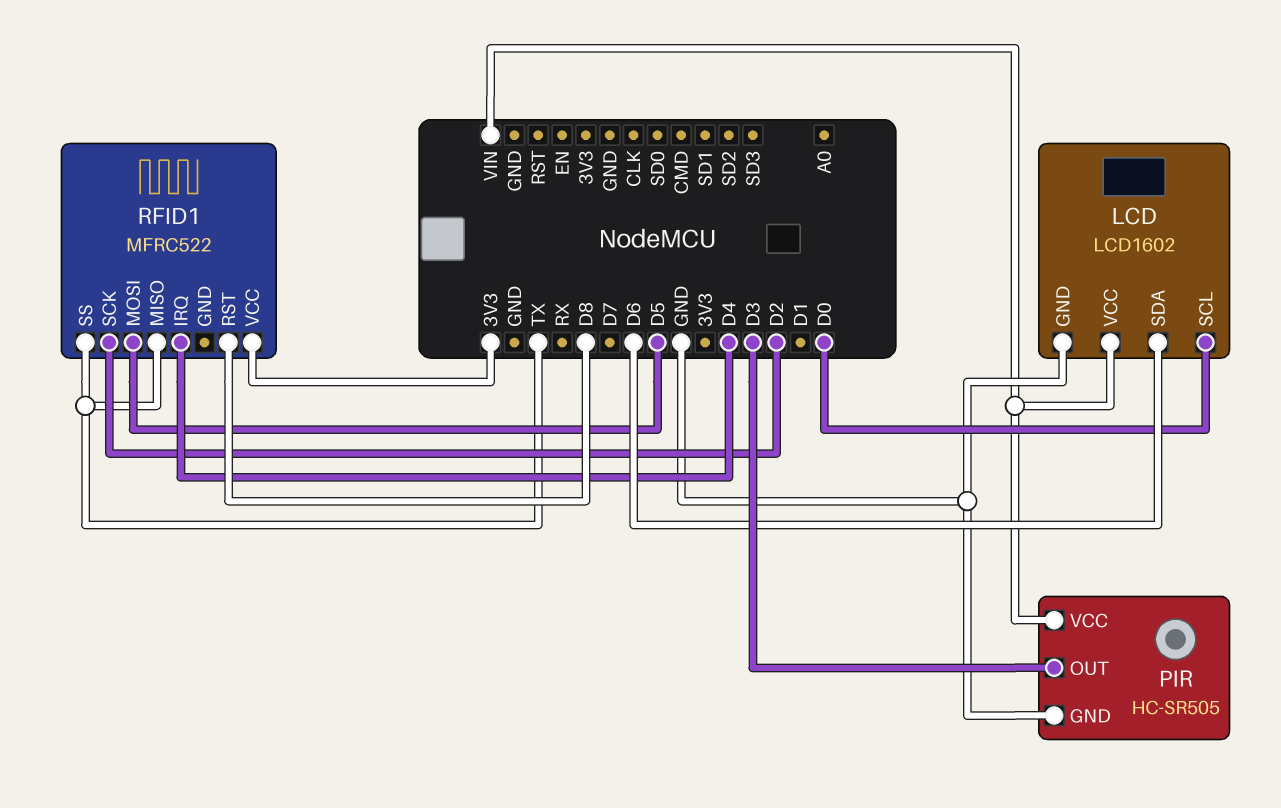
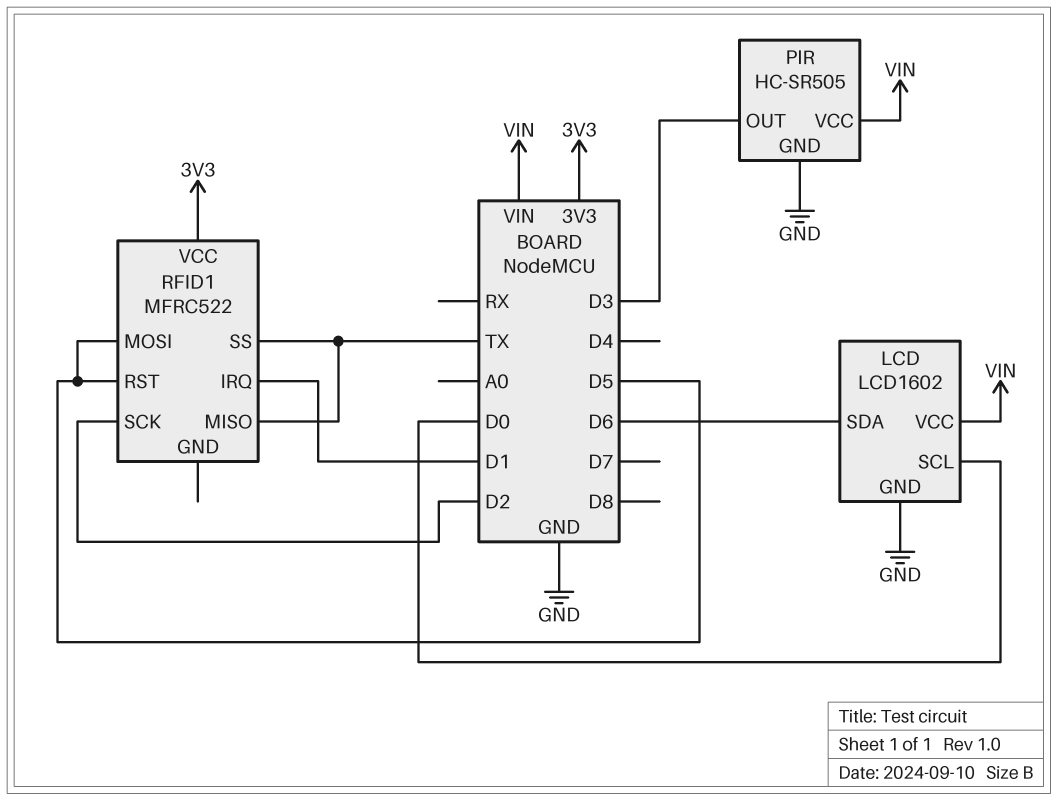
RFID1 pin IRQ: D4 -> D1
RFID1 pin RST: D8 -> D5

